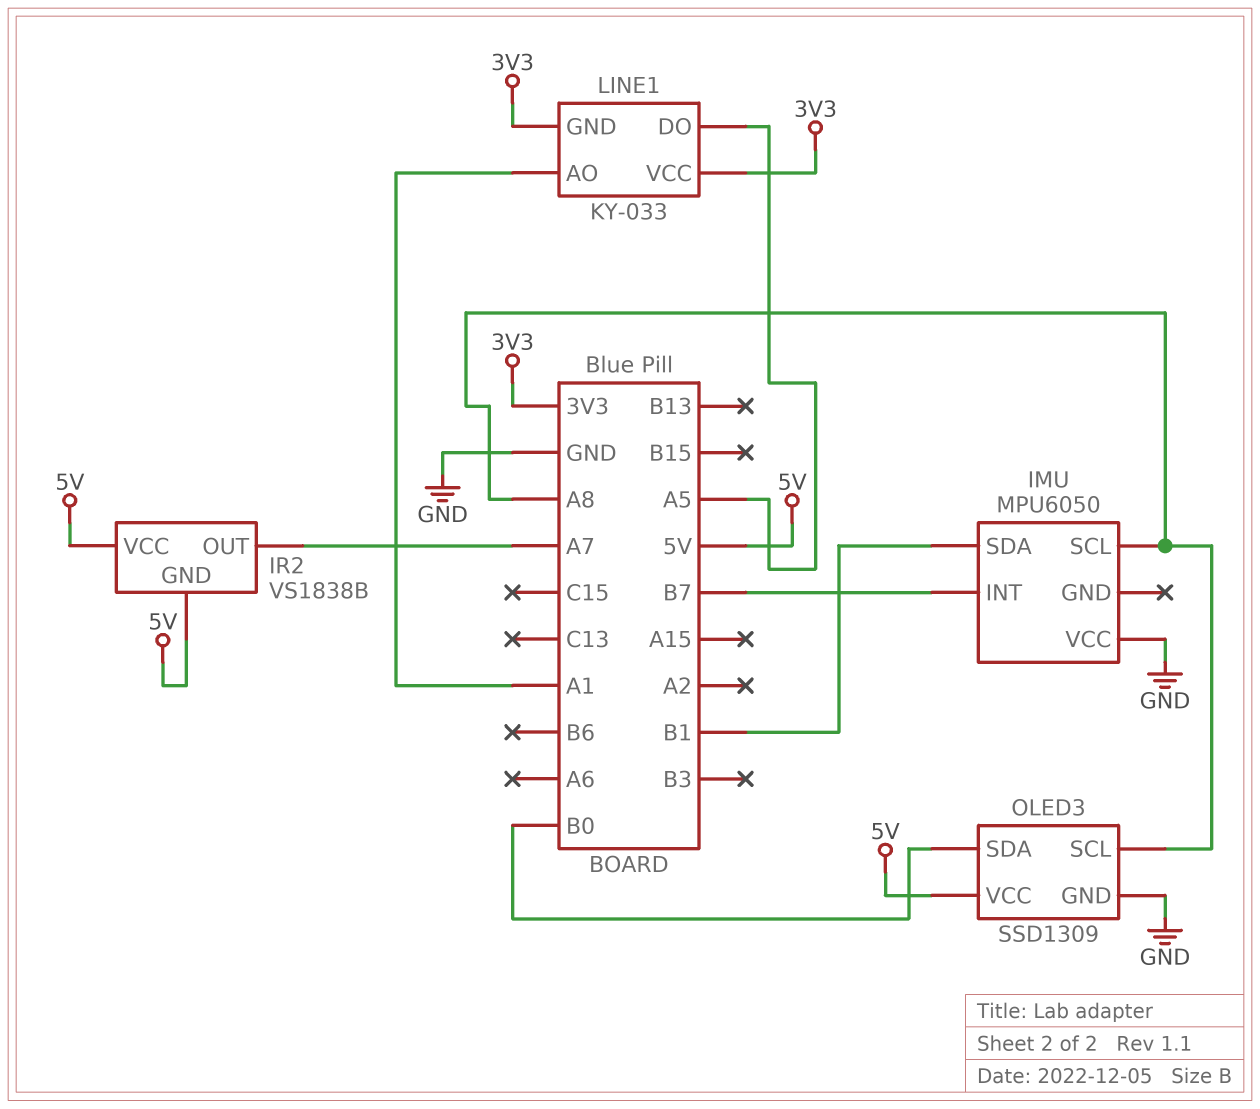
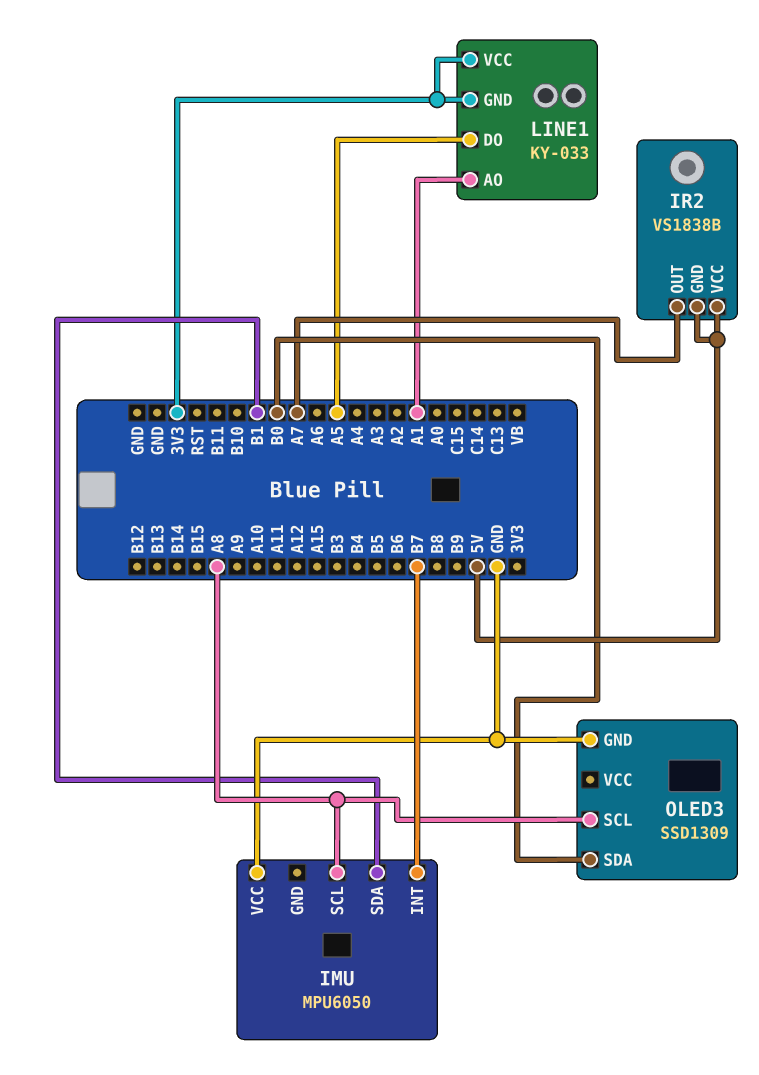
OLED3 pin VCC: 5V -> none

